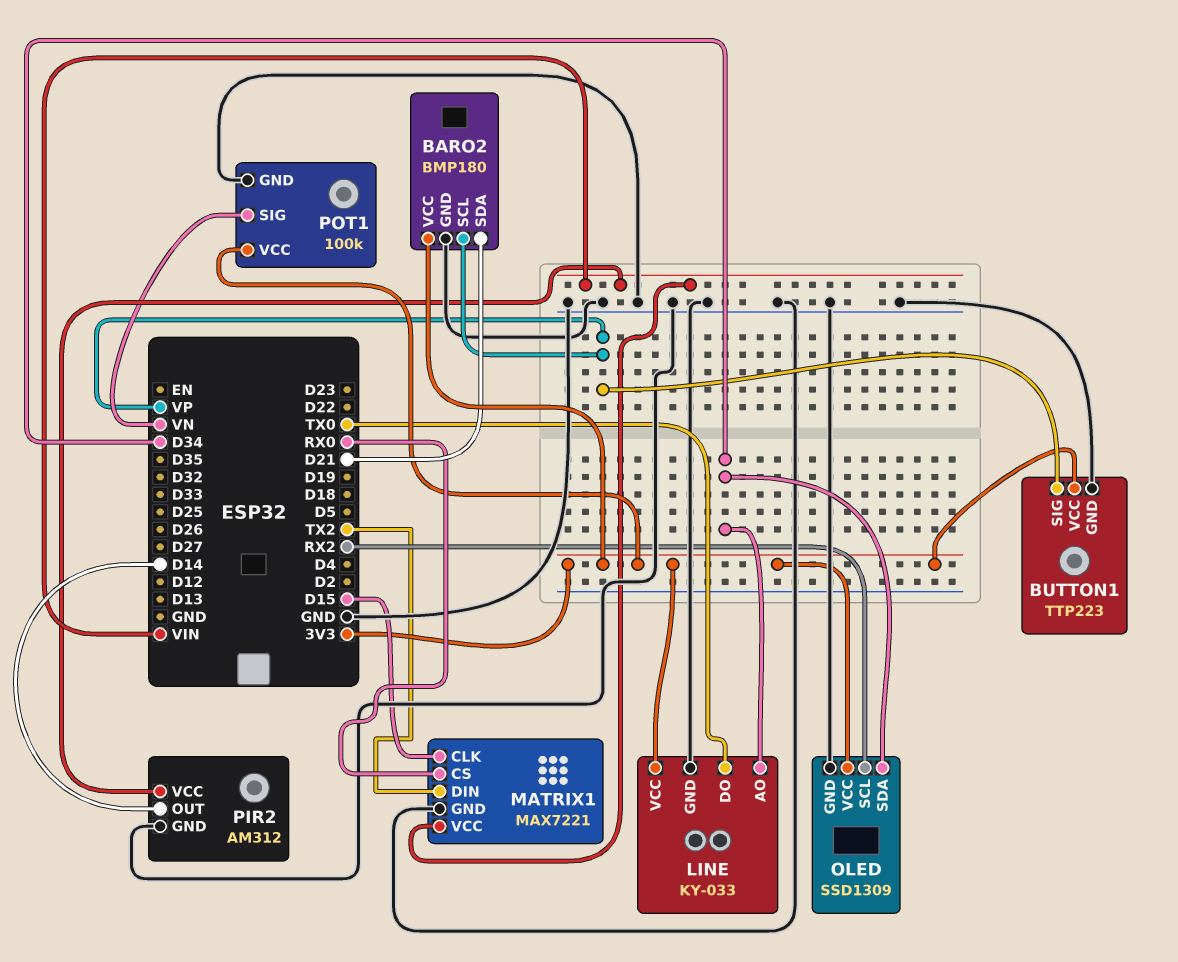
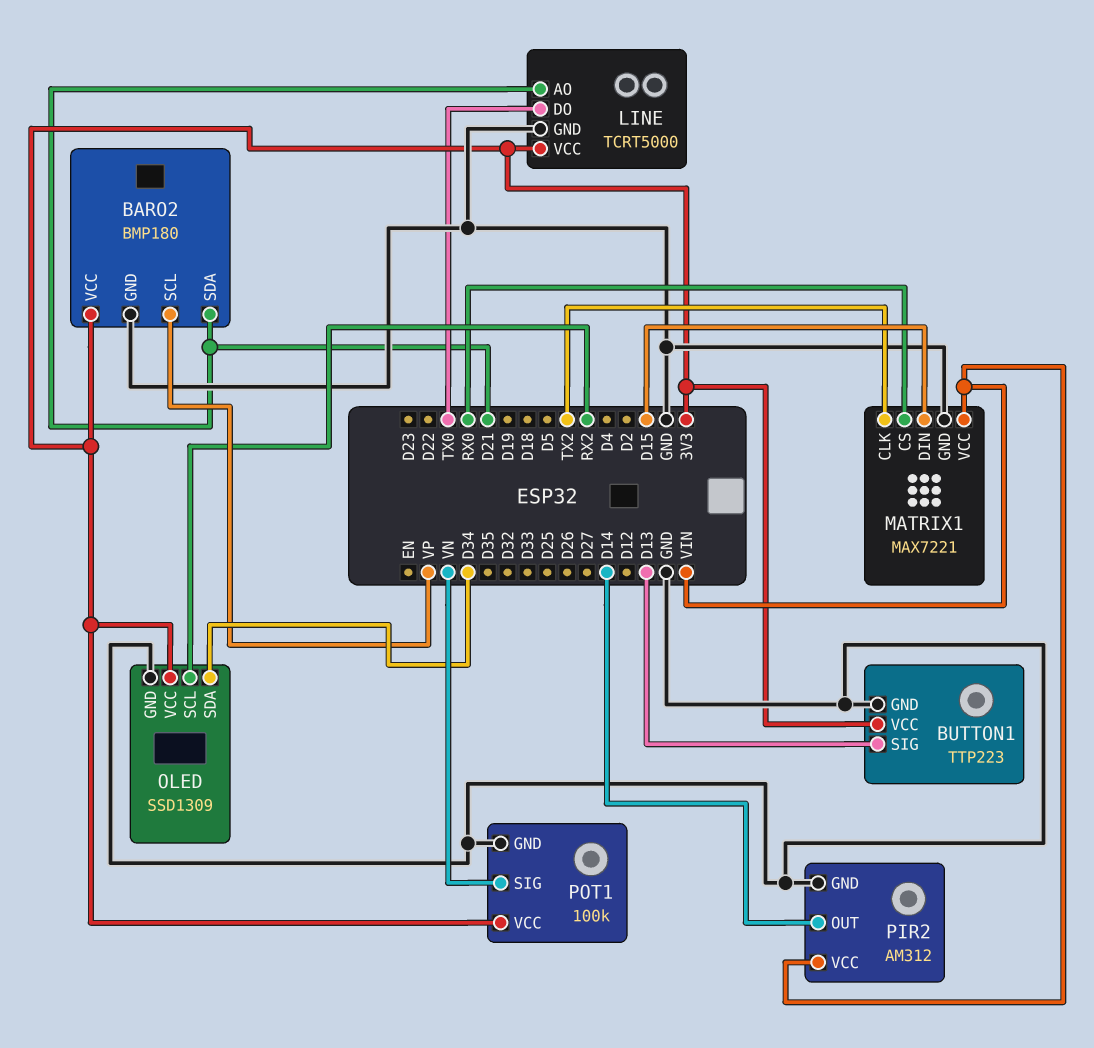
BUTTON1 pin SIG: VP -> D13
LINE: KY-033 -> TCRT5000
LINE pin AO: D34 -> D21
MATRIX1 pin CLK: D15 -> TX2
MATRIX1 pin DIN: TX2 -> D15

